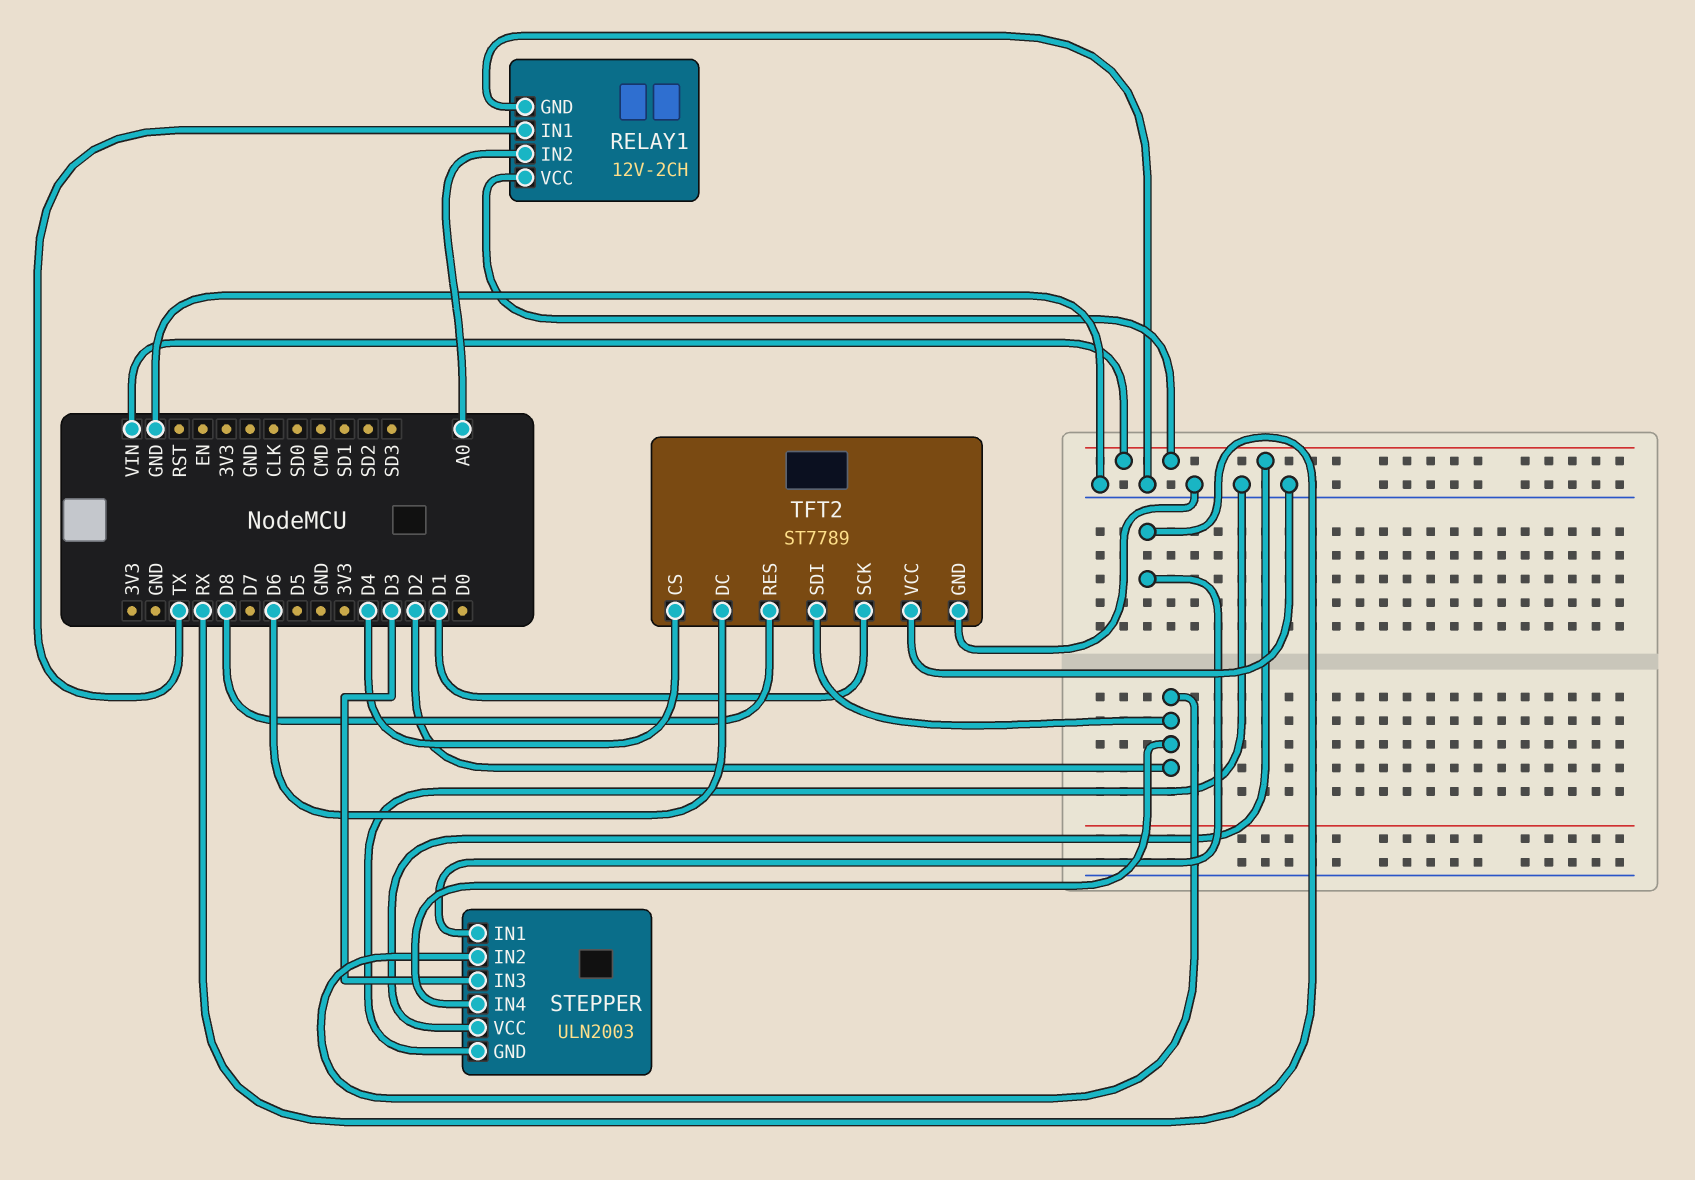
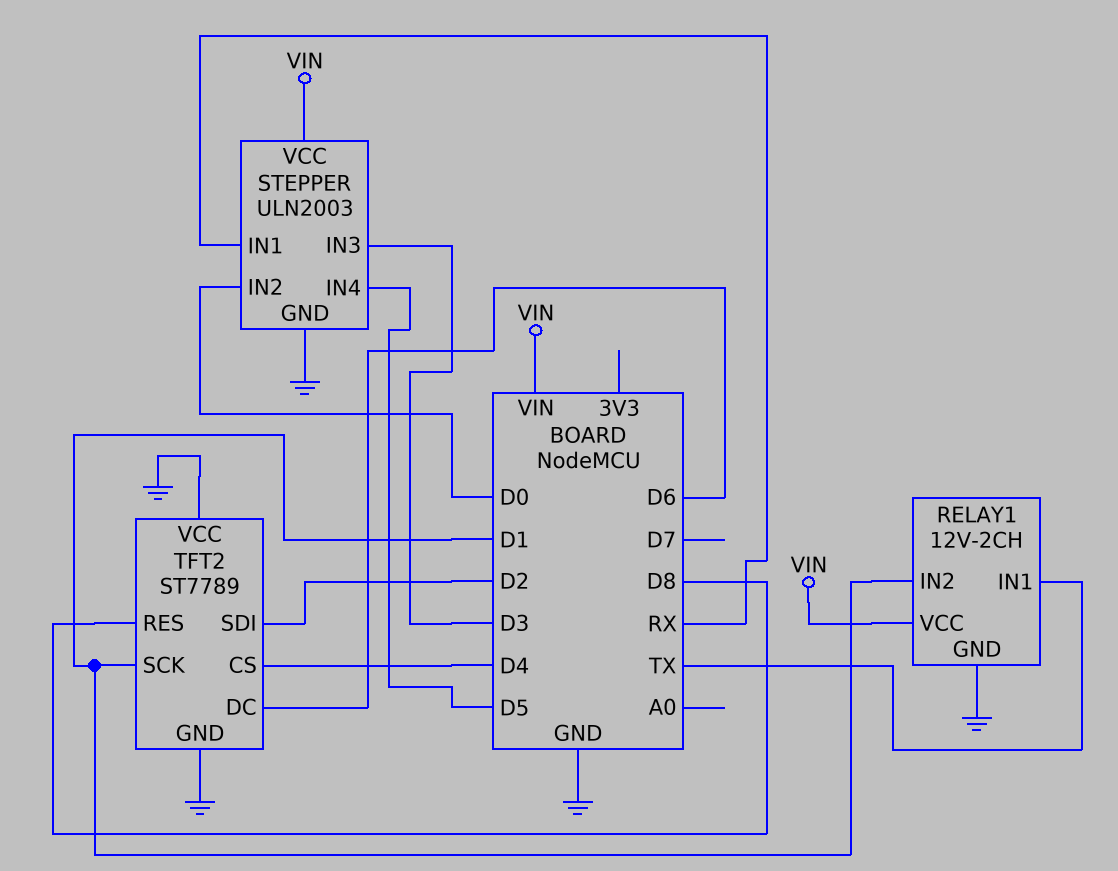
RELAY1 pin IN2: A0 -> D1
STEPPER pin IN2: D2 -> D0
STEPPER pin IN4: D2 -> D5

